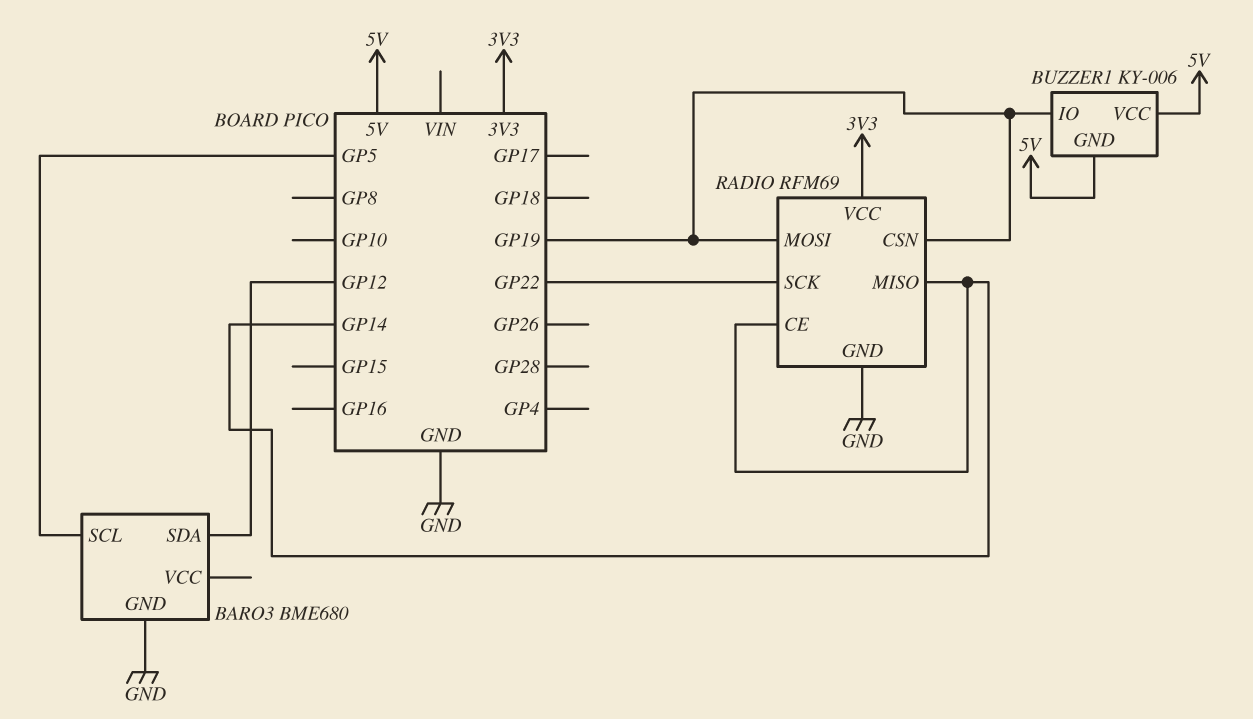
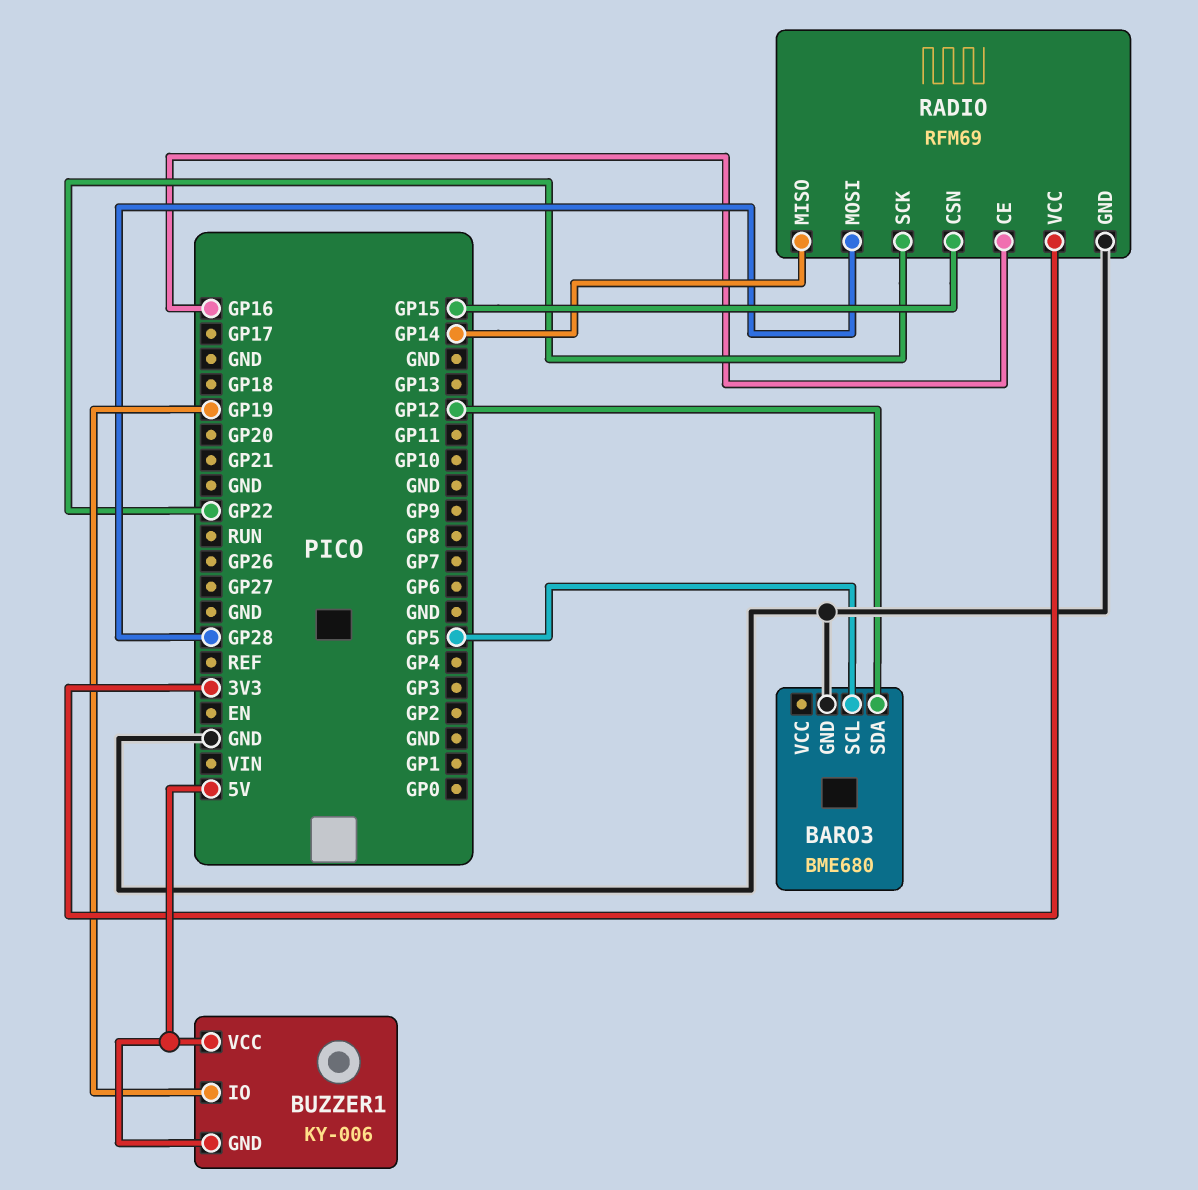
RADIO pin CE: GP14 -> GP16
RADIO pin CSN: GP19 -> GP15
RADIO pin MOSI: GP19 -> GP28

